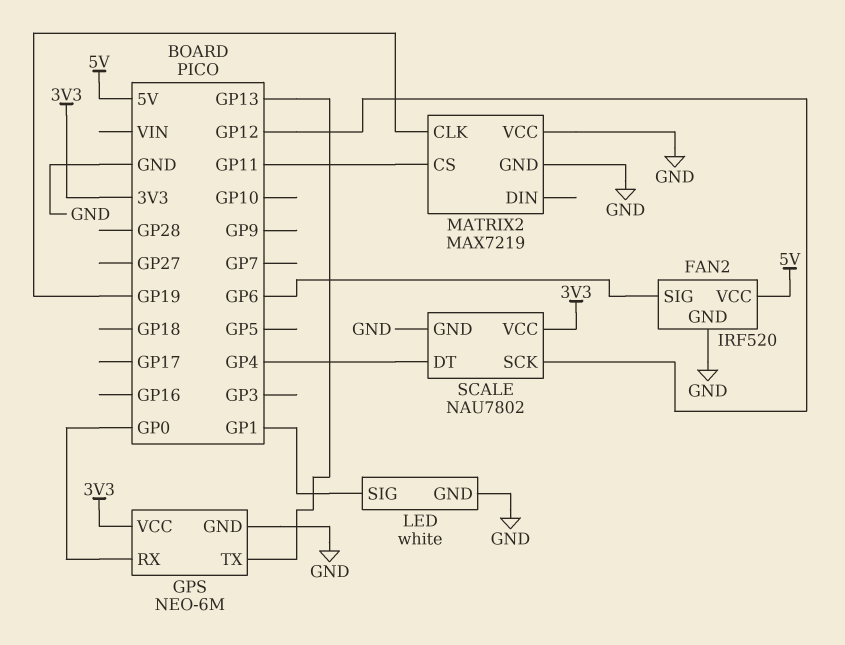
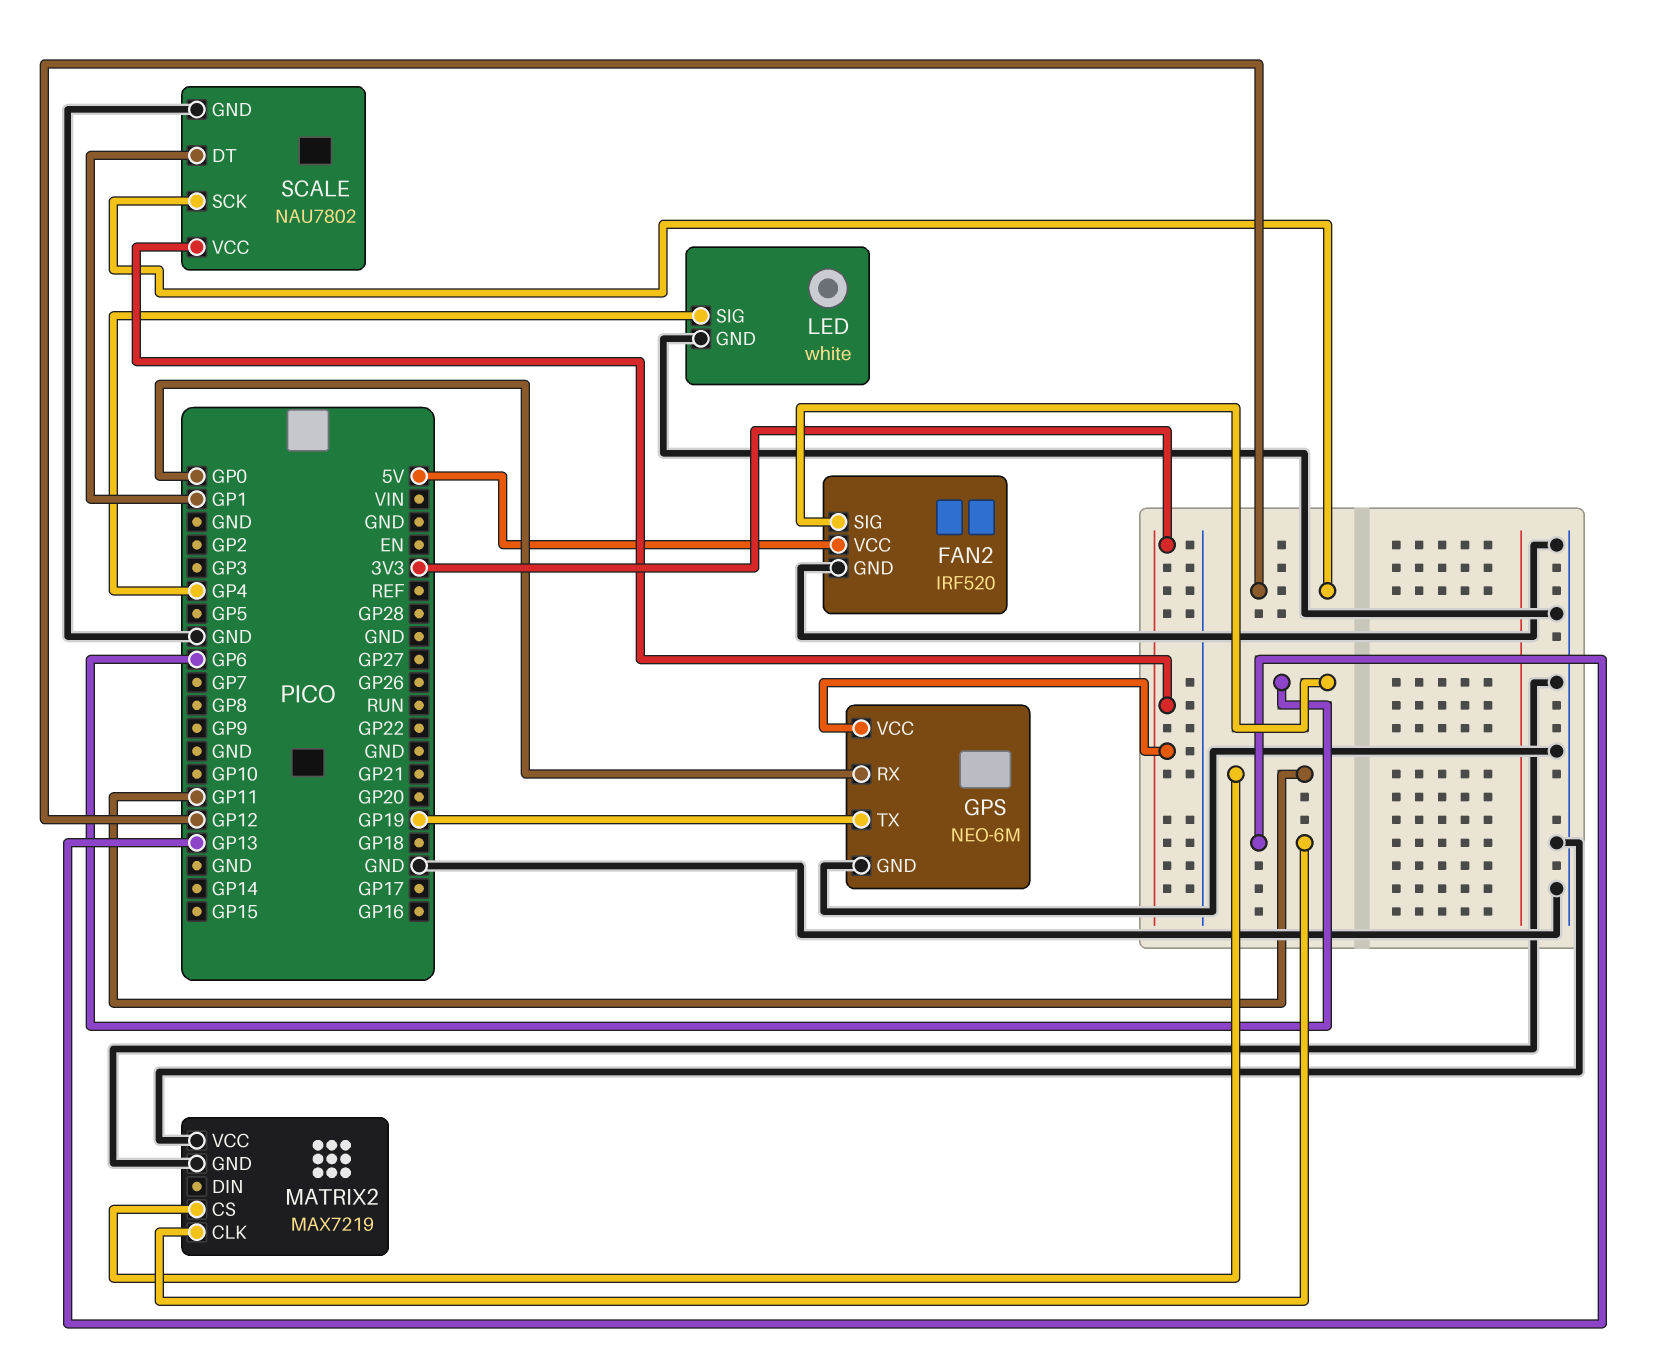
GPS pin TX: GP13 -> GP19
LED pin SIG: GP1 -> GP4
MATRIX2 pin CLK: GP19 -> GP13
SCALE pin DT: GP4 -> GP1

